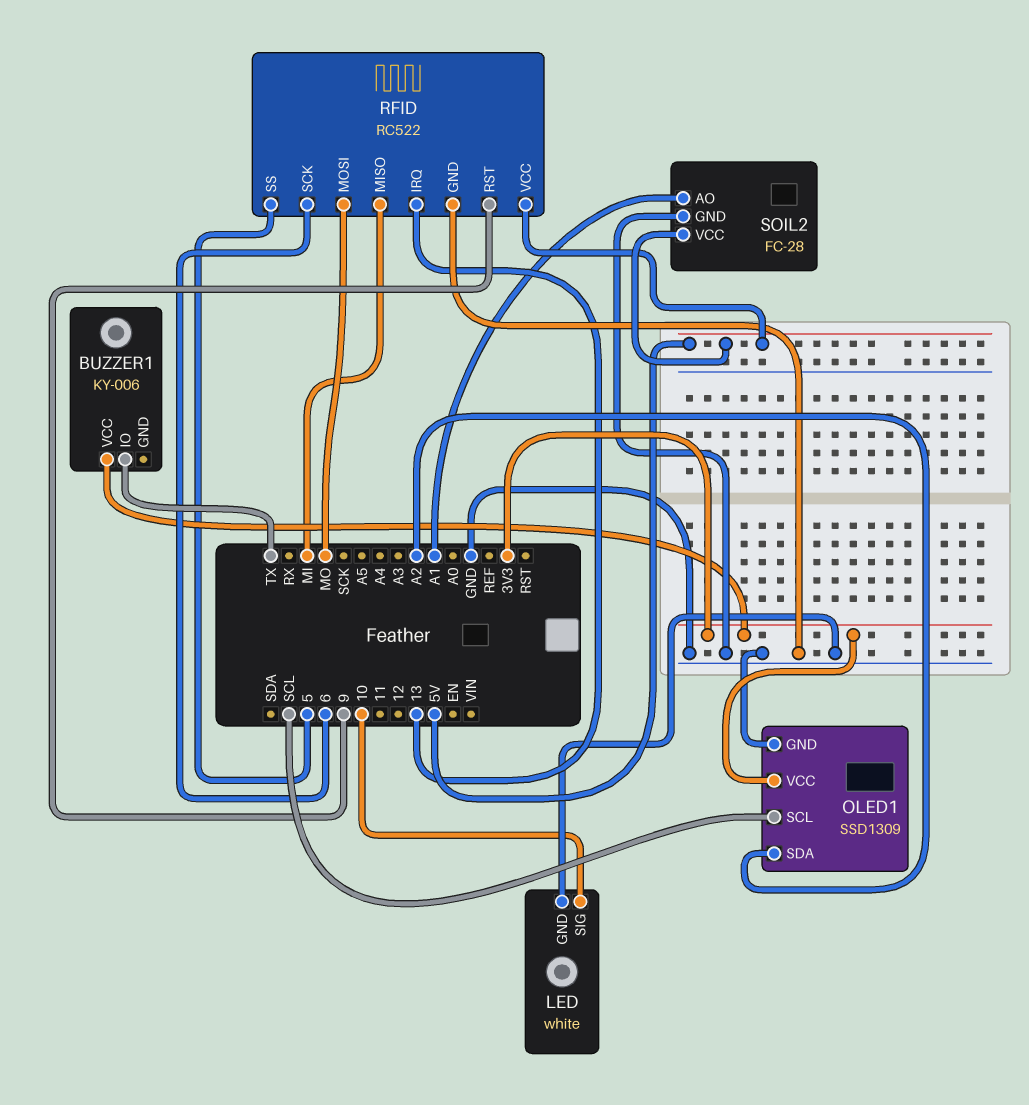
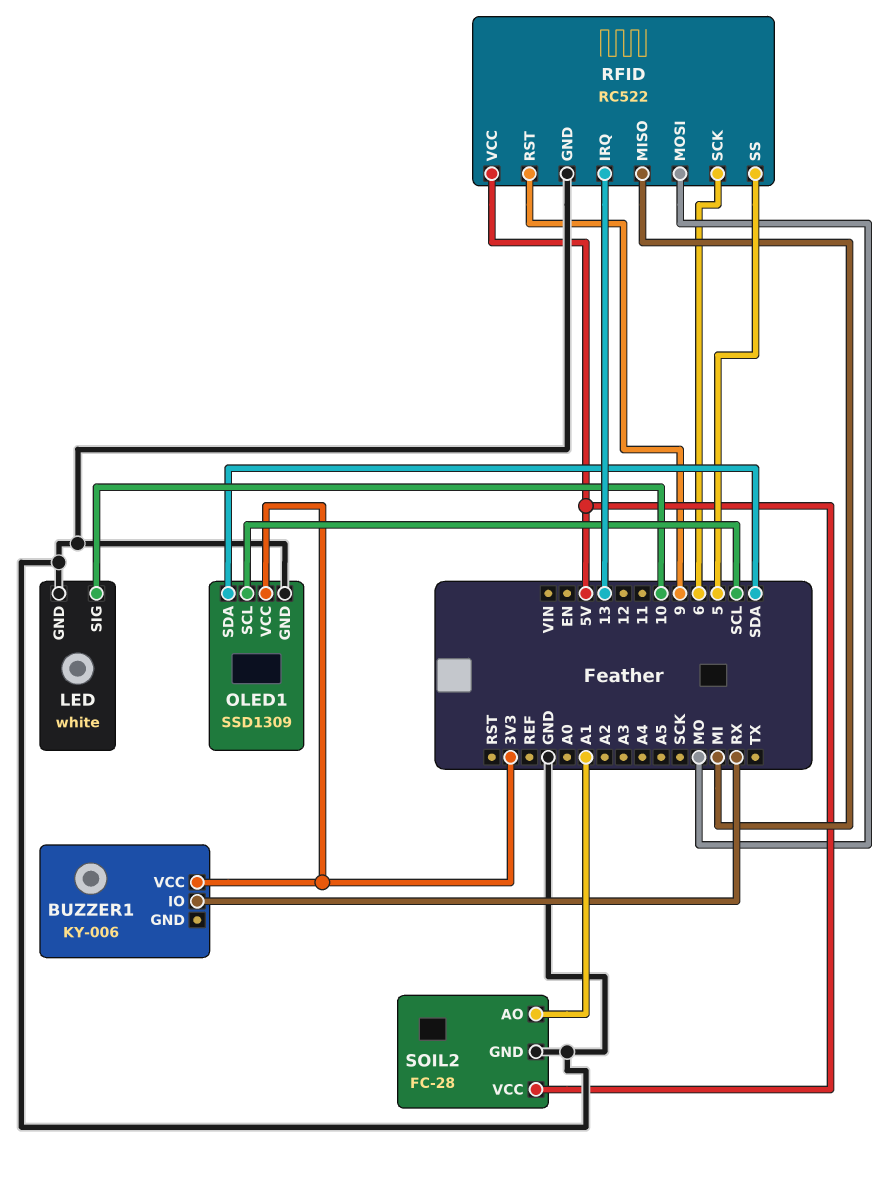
BUZZER1 pin IO: TX -> RX
OLED1 pin SDA: A2 -> SDA

